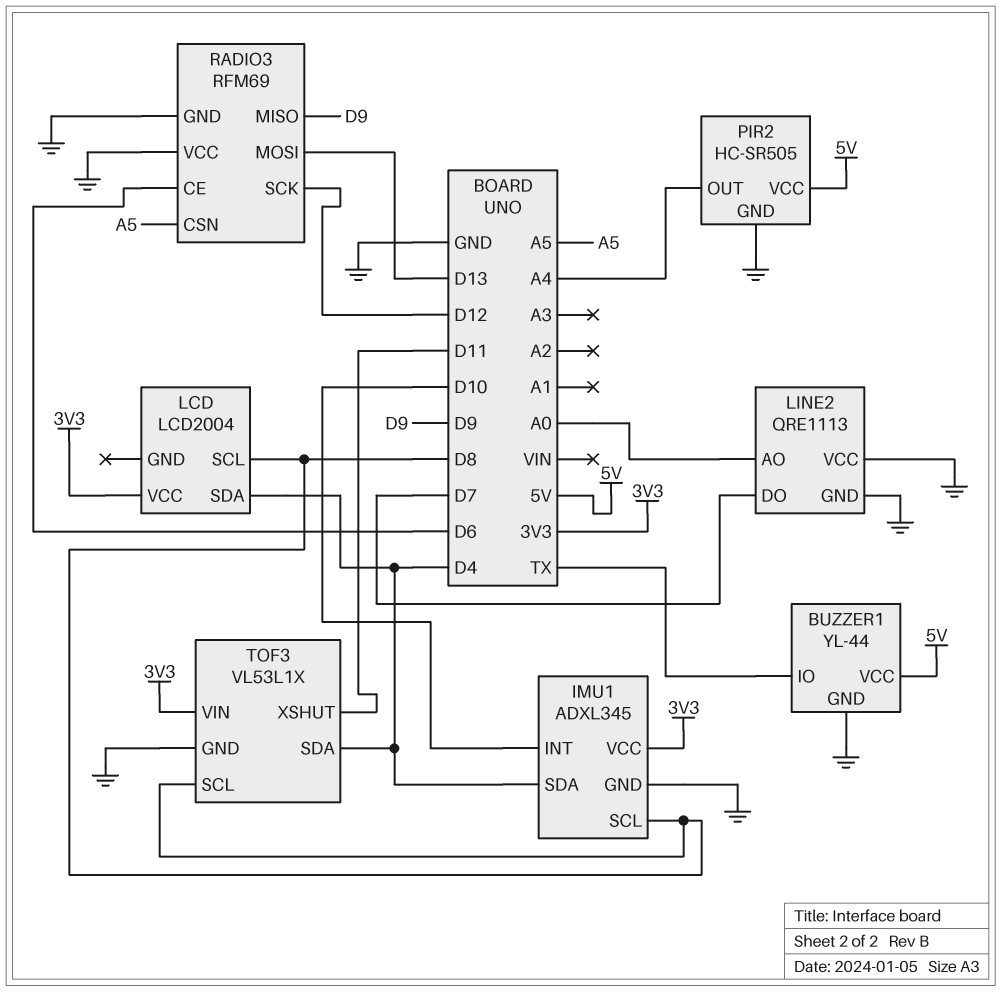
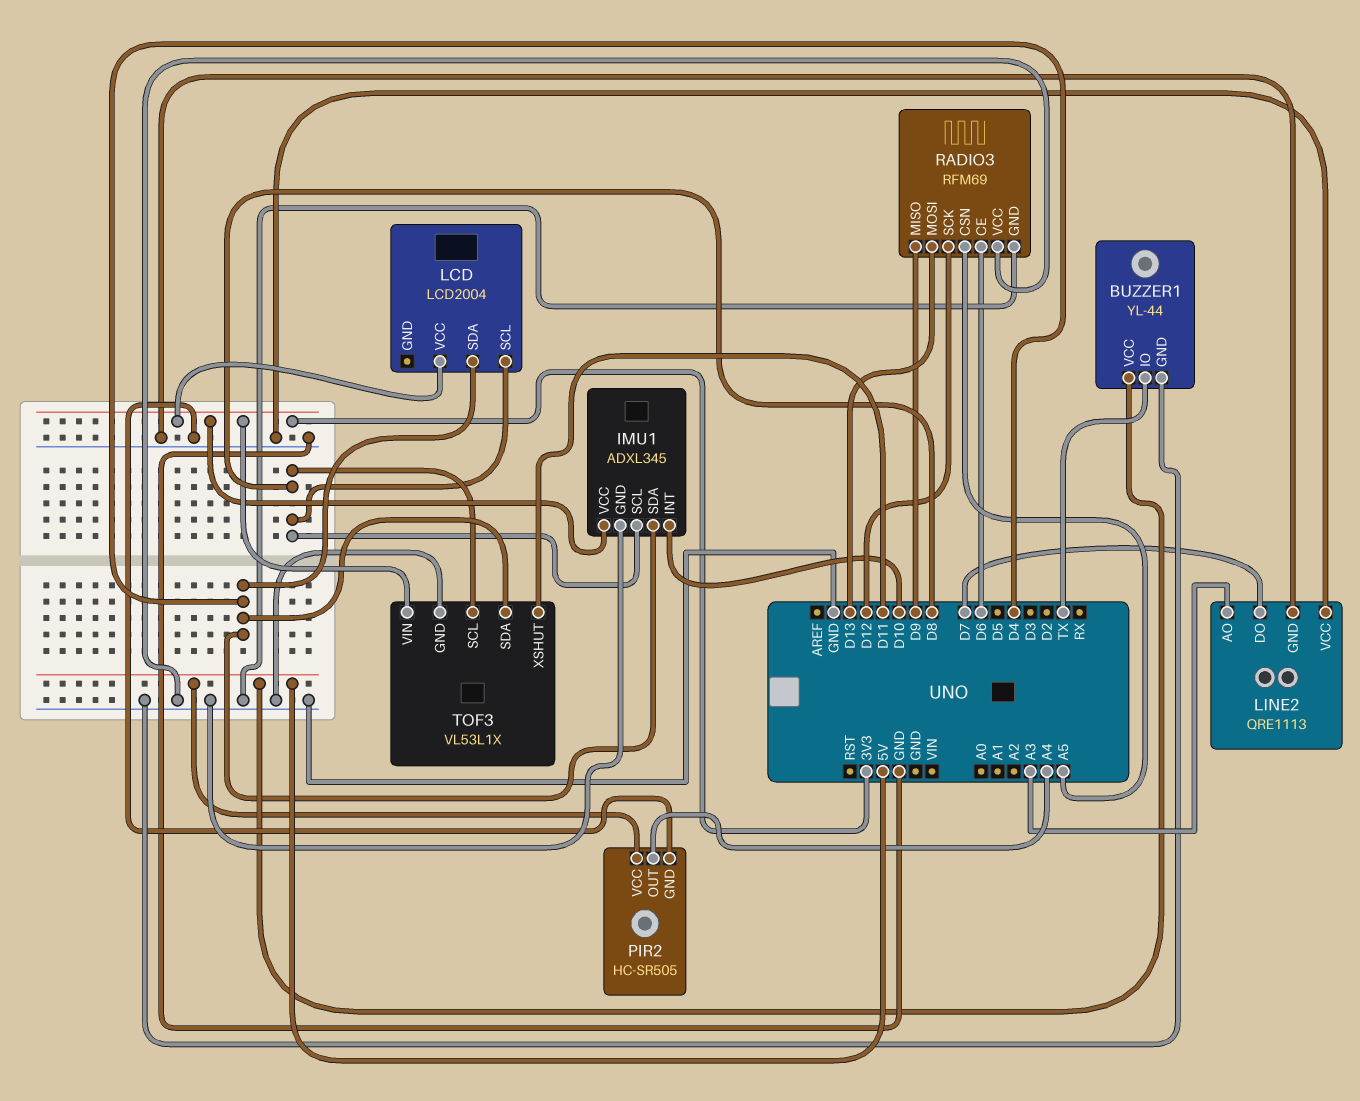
LINE2 pin AO: A0 -> A3

